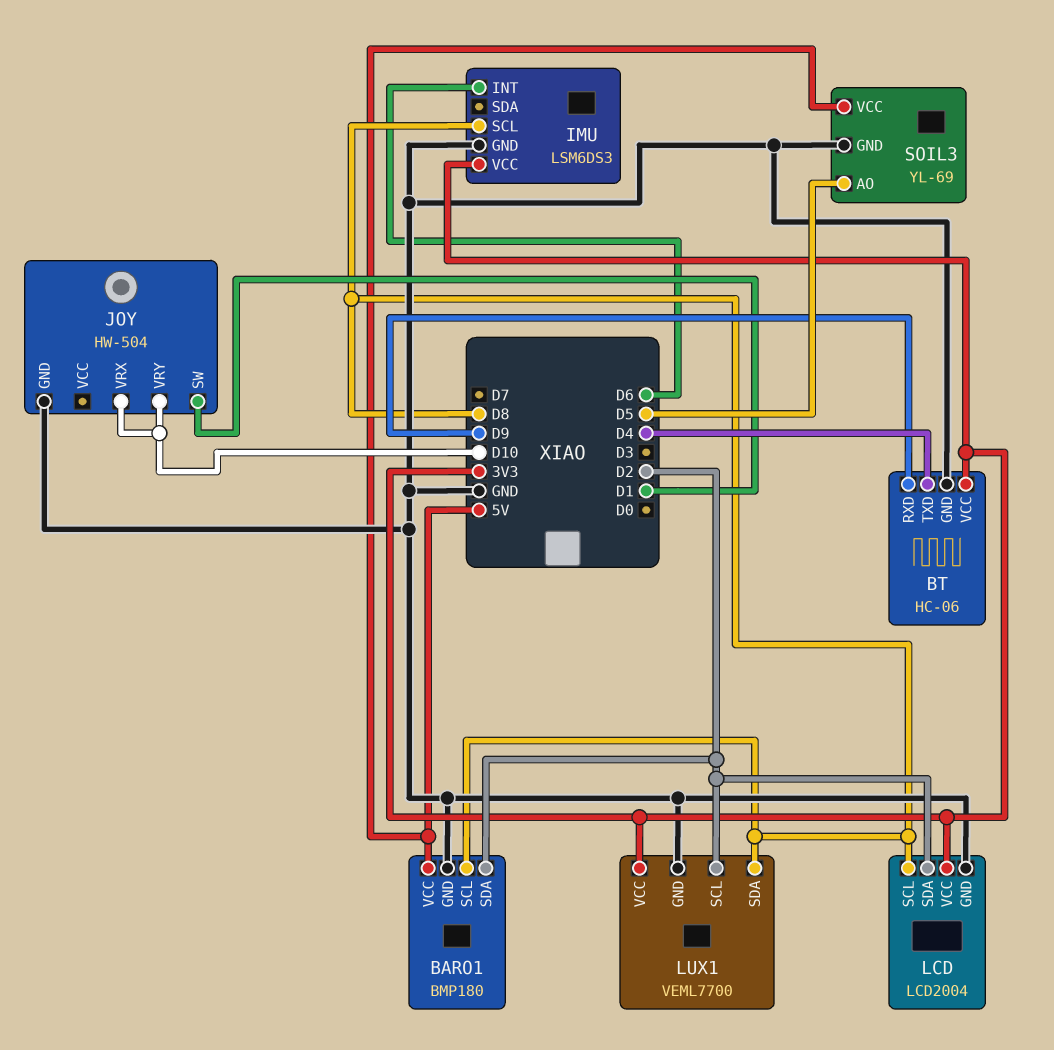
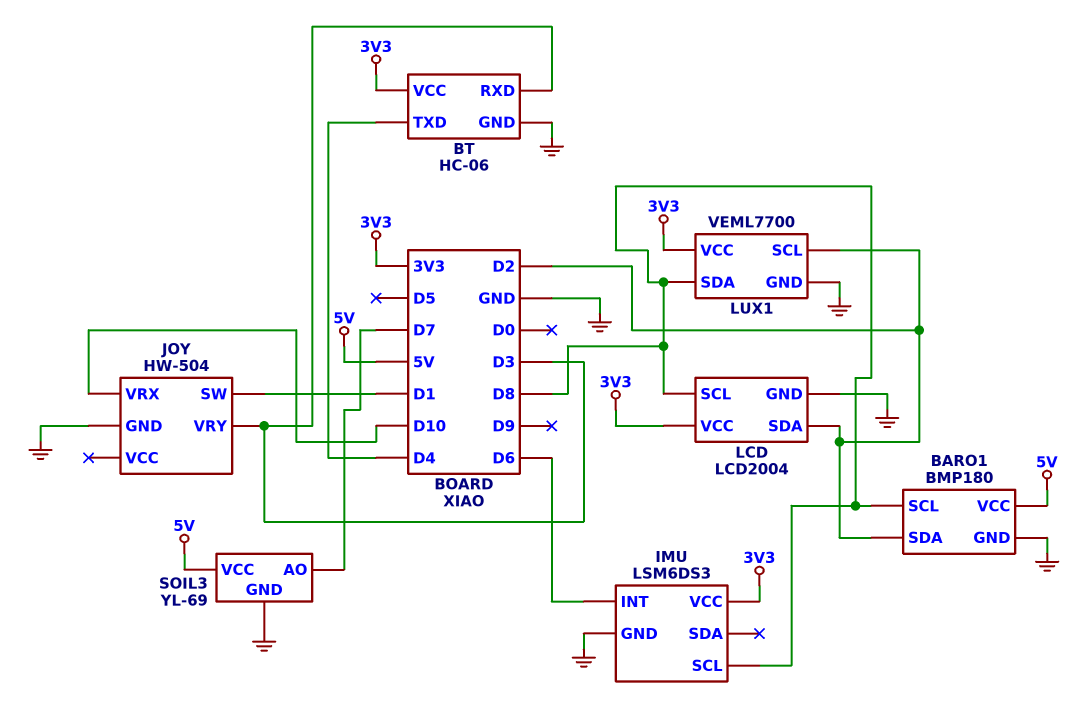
BT pin RXD: D9 -> D3
JOY pin VRY: D10 -> D3
SOIL3 pin AO: D5 -> D7

